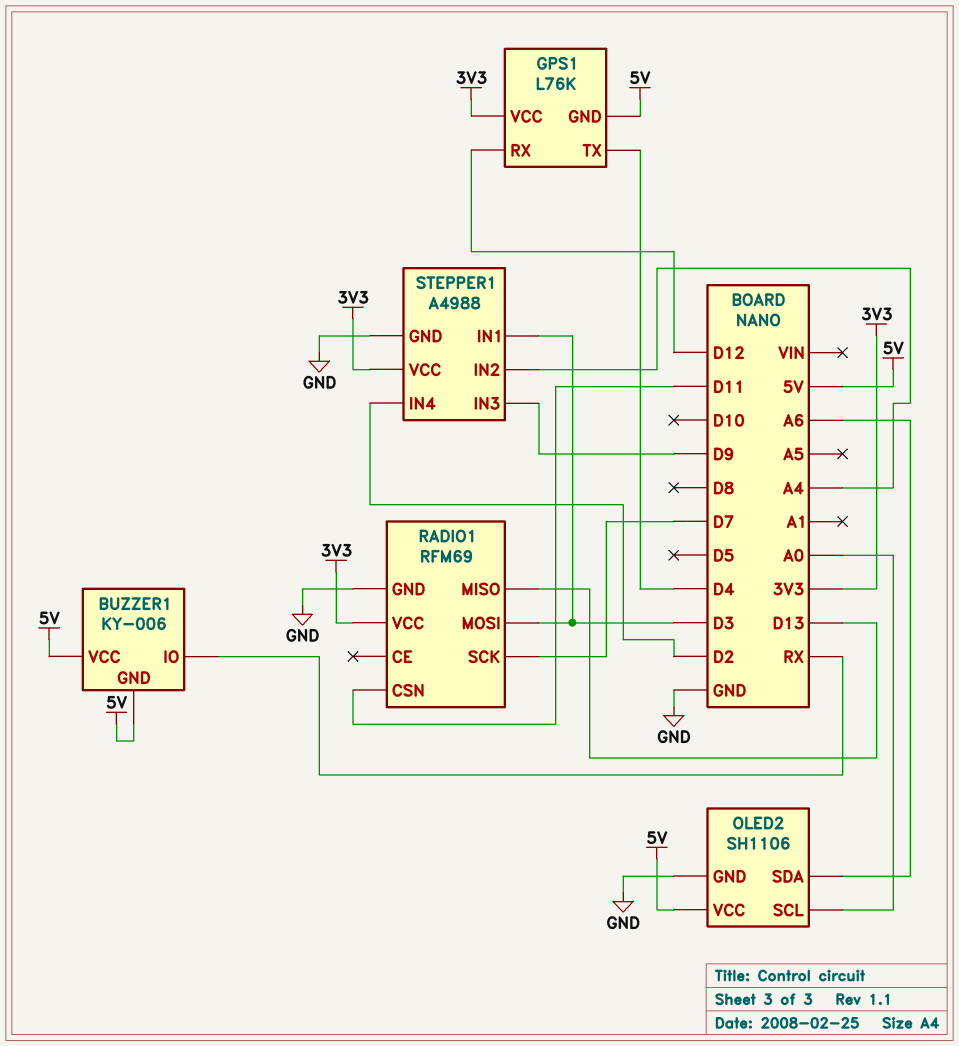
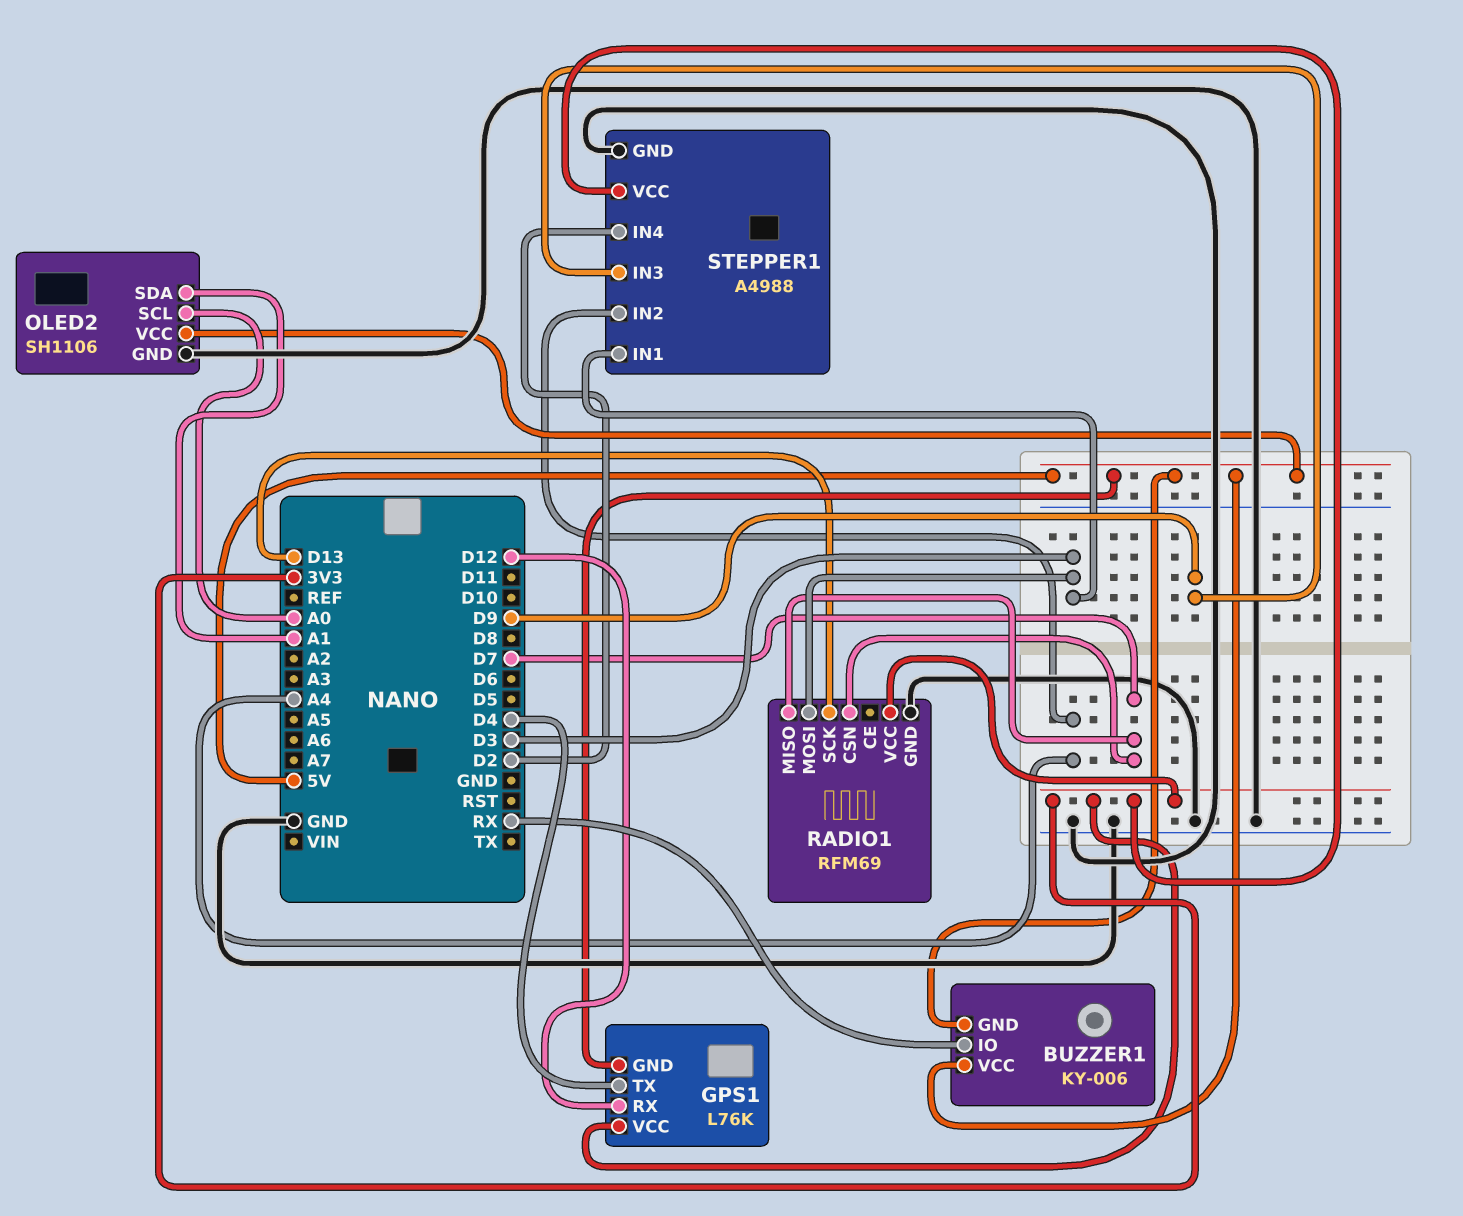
OLED2 pin SDA: A6 -> A1
RADIO1 pin CSN: D11 -> D7
RADIO1 pin MISO: D13 -> D7
RADIO1 pin SCK: D7 -> D13

